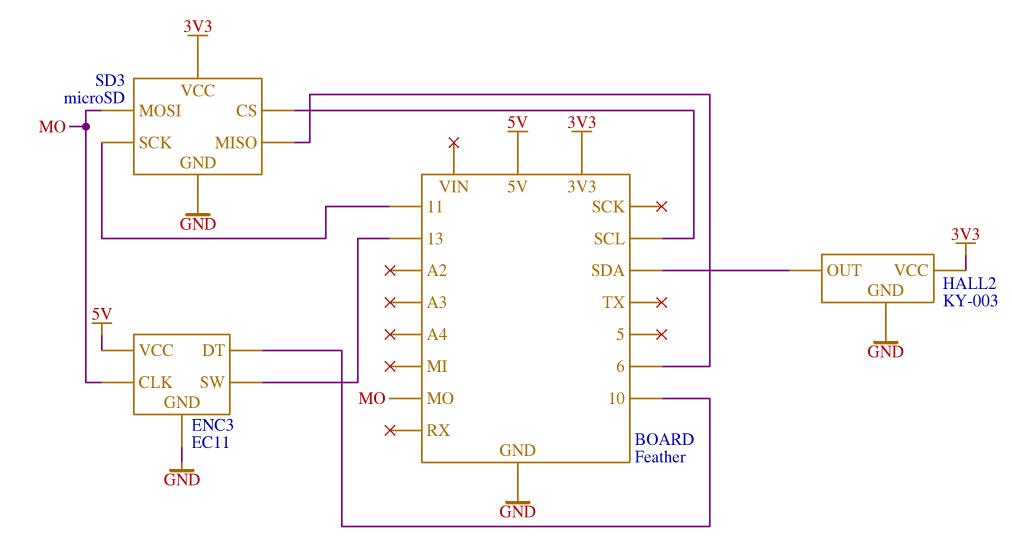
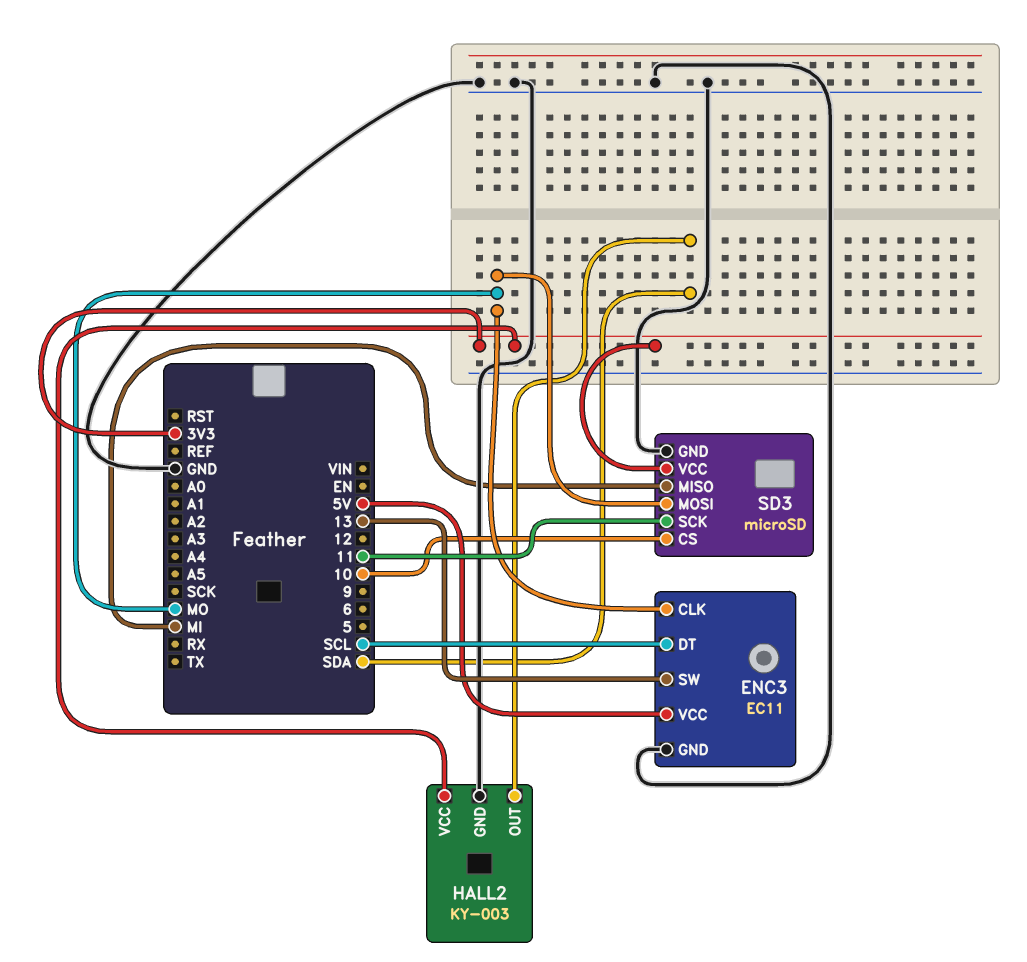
ENC3 pin DT: 10 -> SCL
SD3 pin CS: SCL -> 10
SD3 pin MISO: 6 -> MI

